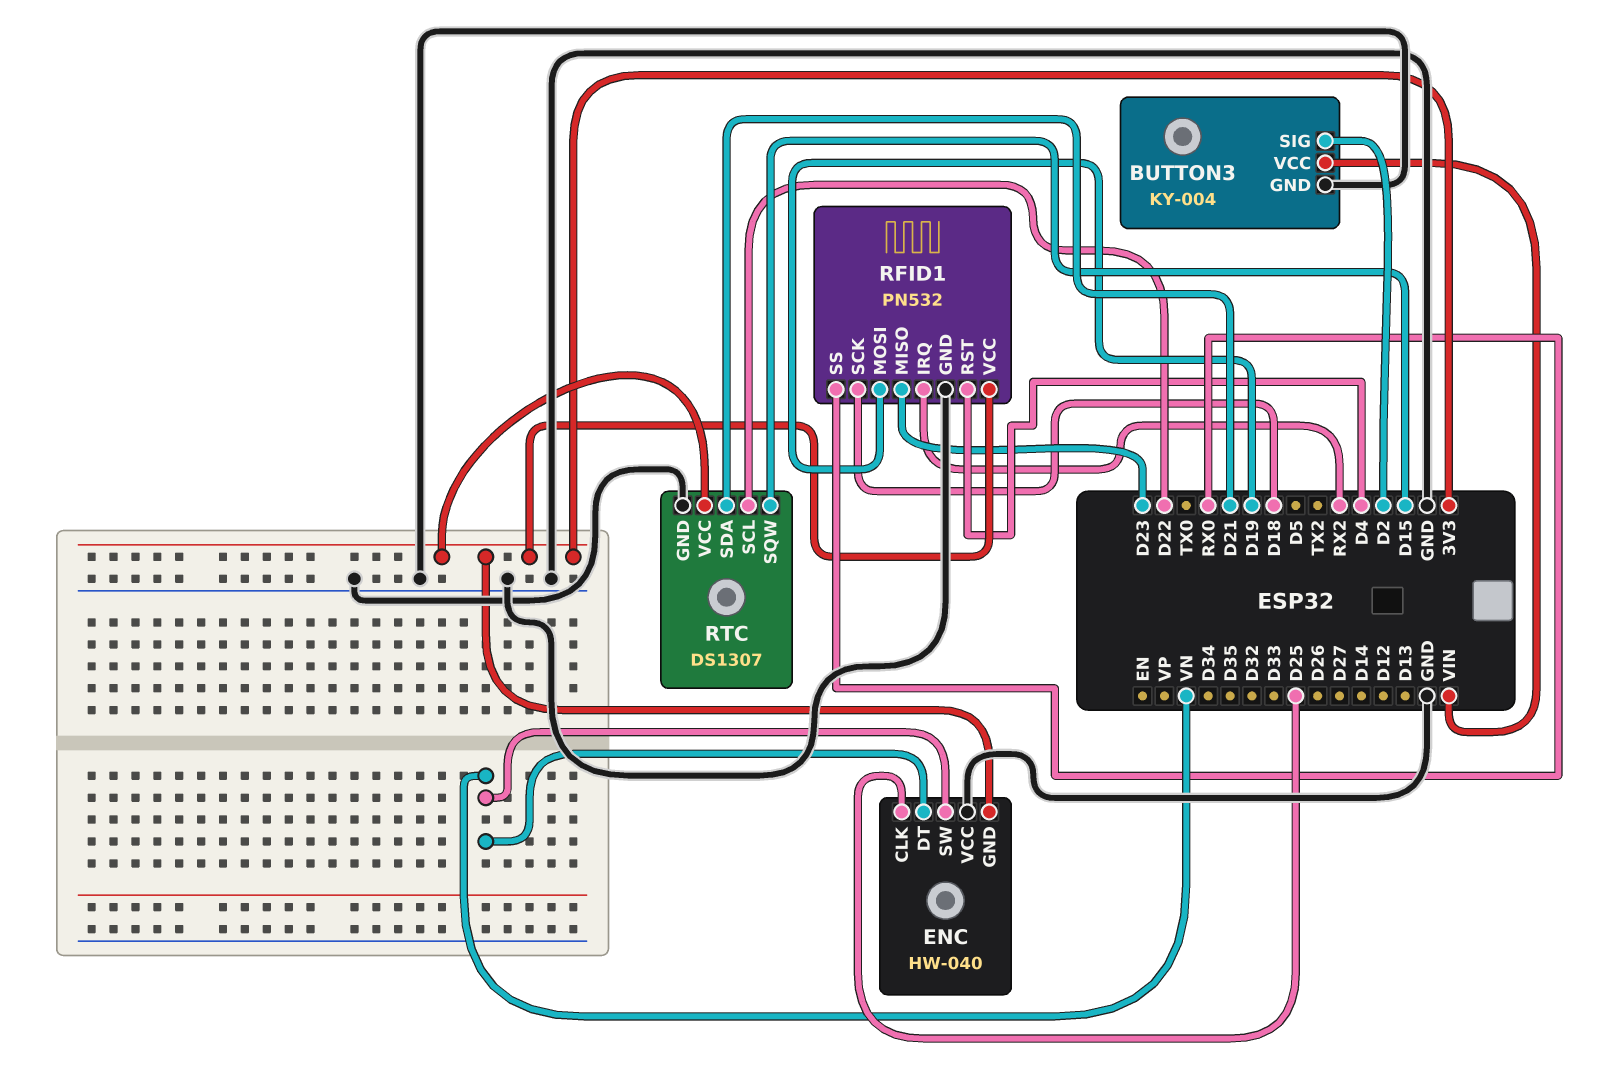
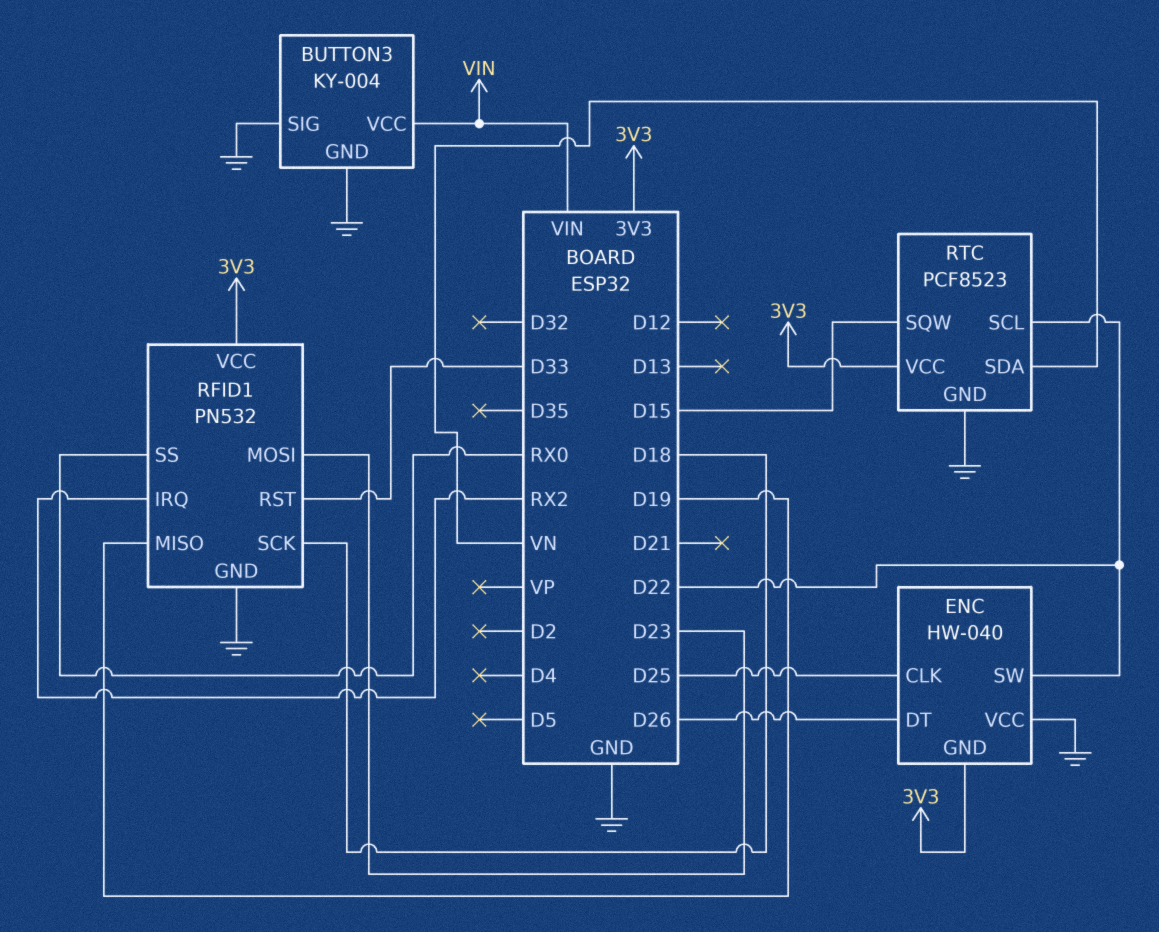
BUTTON3 pin SIG: D2 -> GND
ENC pin DT: VN -> D26
ENC pin SW: VN -> D22
RFID1 pin MISO: D23 -> D19
RFID1 pin MOSI: D19 -> D23
RFID1 pin RST: D4 -> D33
RTC: DS1307 -> PCF8523
RTC pin SDA: D21 -> VN

